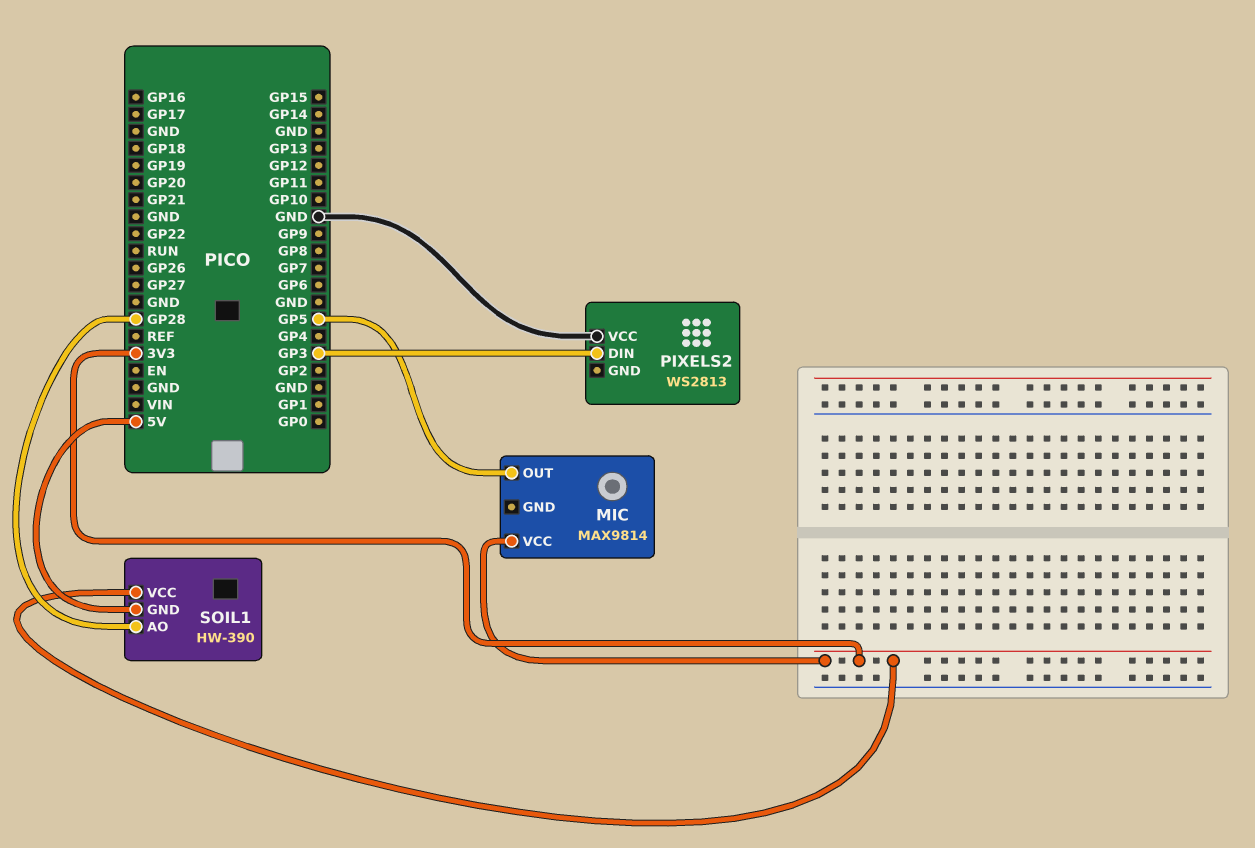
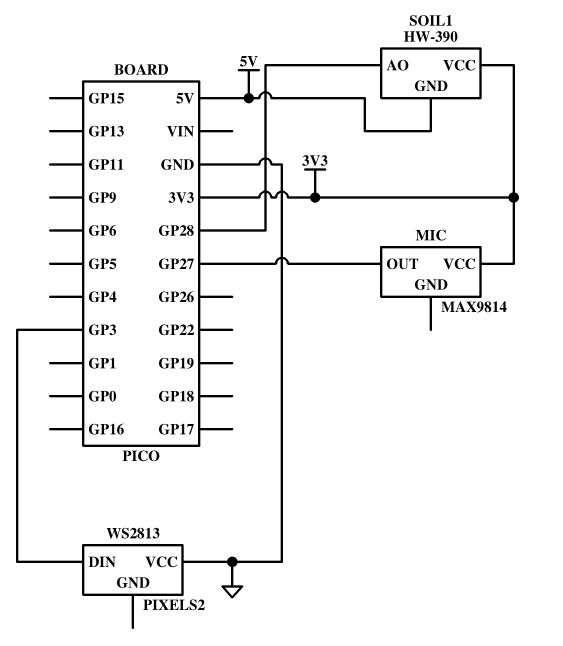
MIC pin OUT: GP5 -> GP27

